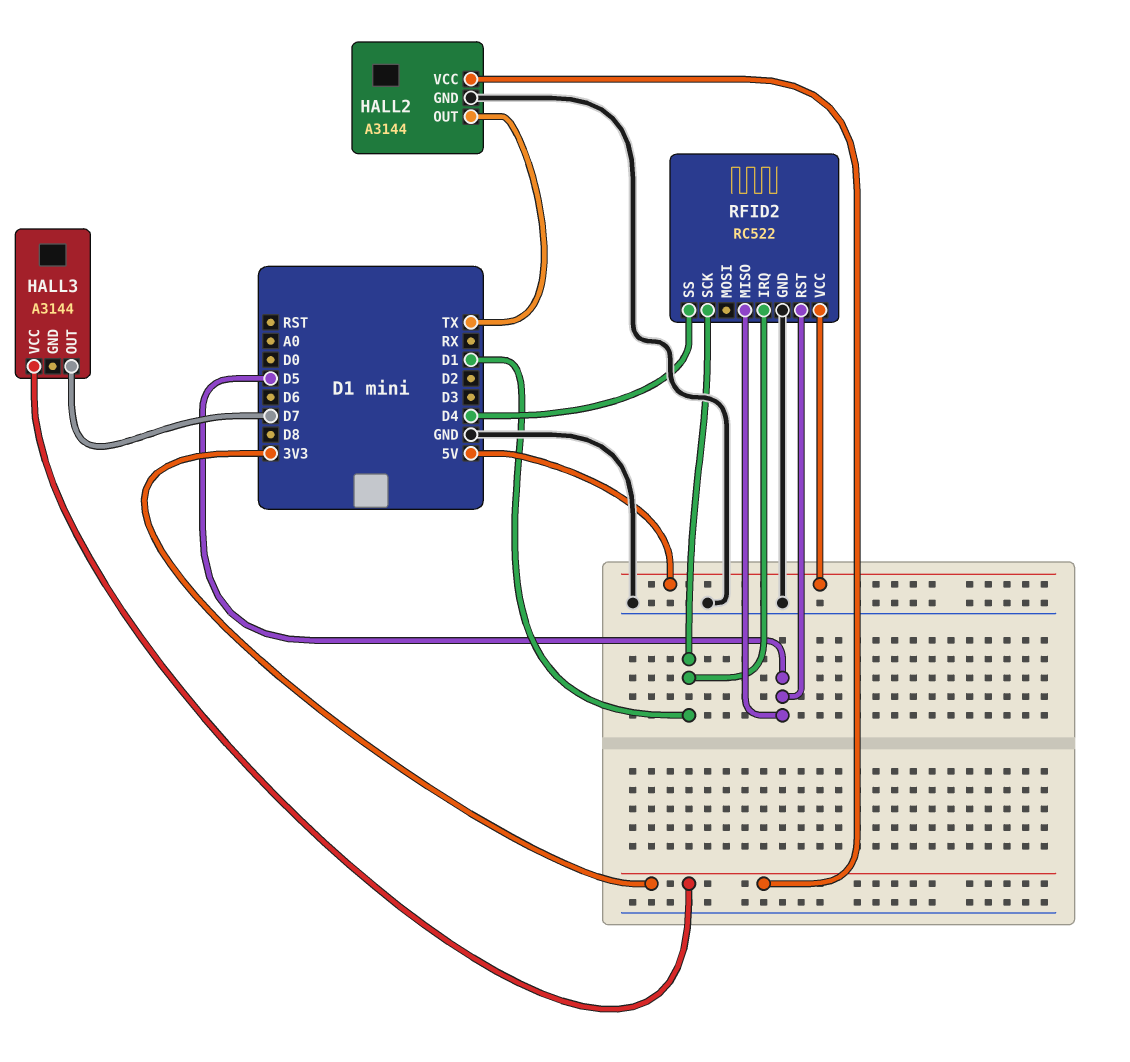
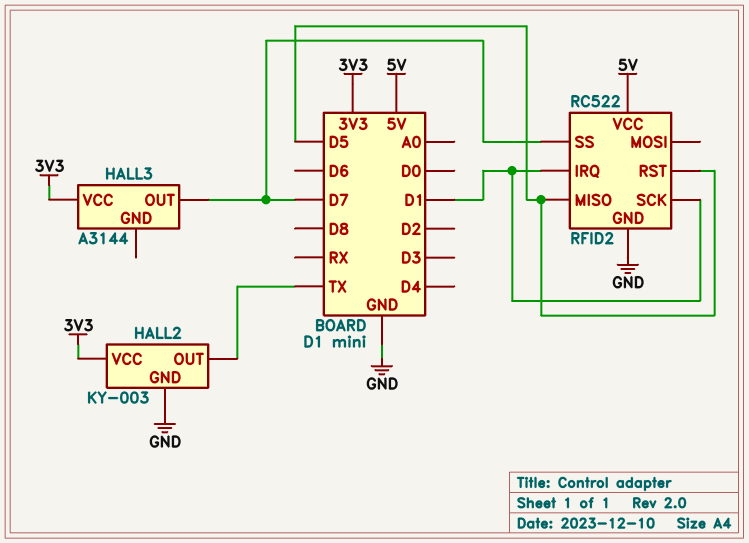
HALL2: A3144 -> KY-003
RFID2 pin SS: D4 -> D7

